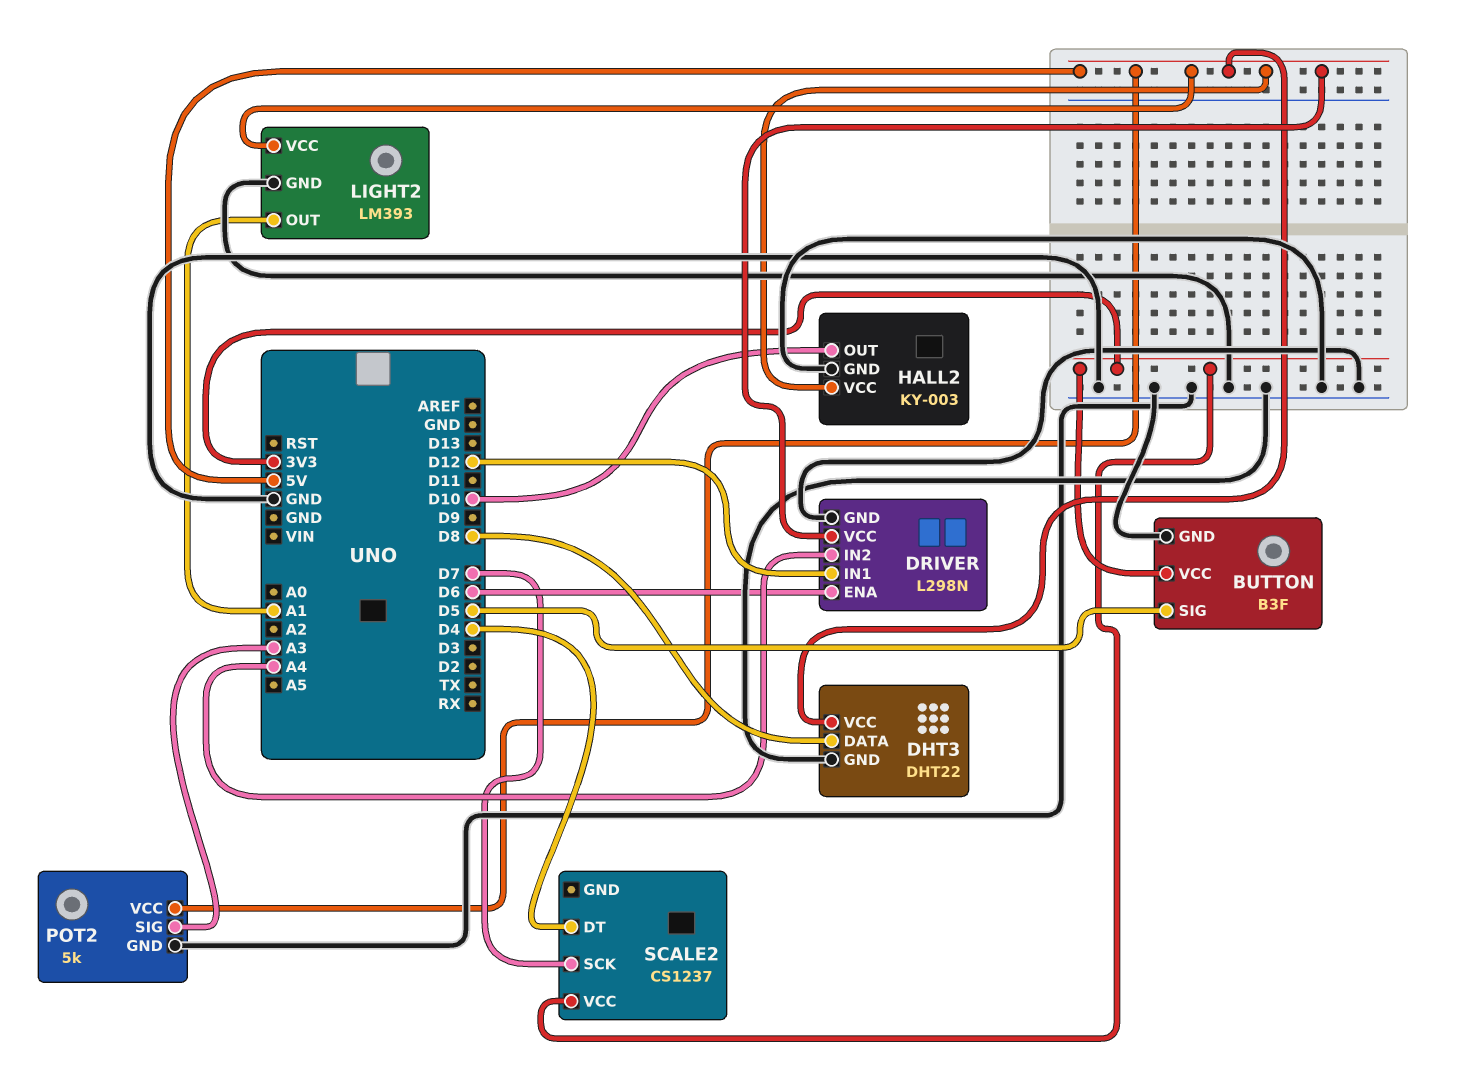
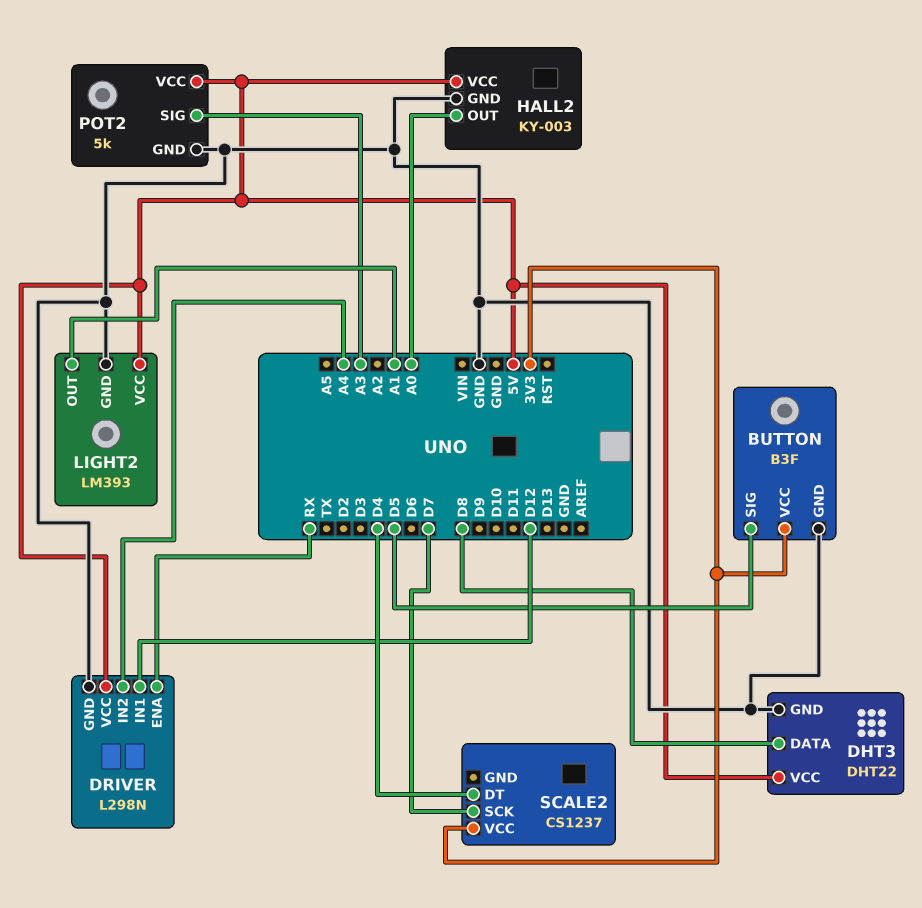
DRIVER pin ENA: D6 -> RX
HALL2 pin OUT: D10 -> A0

